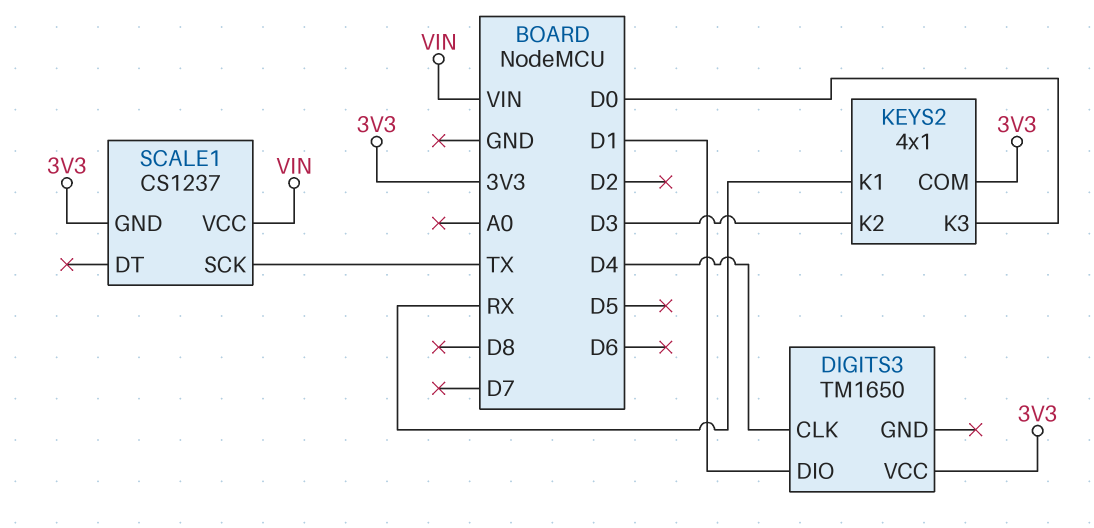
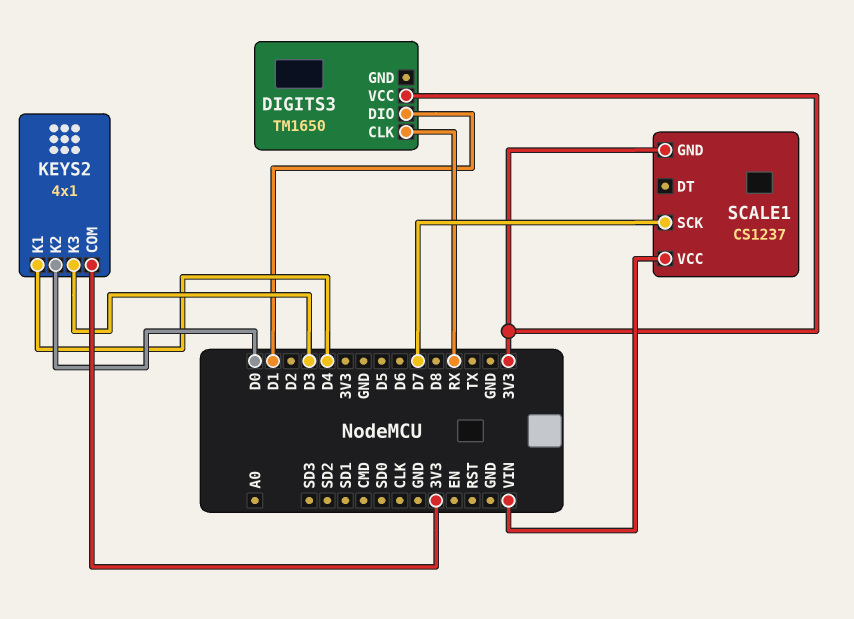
DIGITS3 pin CLK: D4 -> RX
KEYS2 pin K1: RX -> D4
KEYS2 pin K2: D3 -> D0
KEYS2 pin K3: D0 -> D3
SCALE1 pin SCK: TX -> D7

